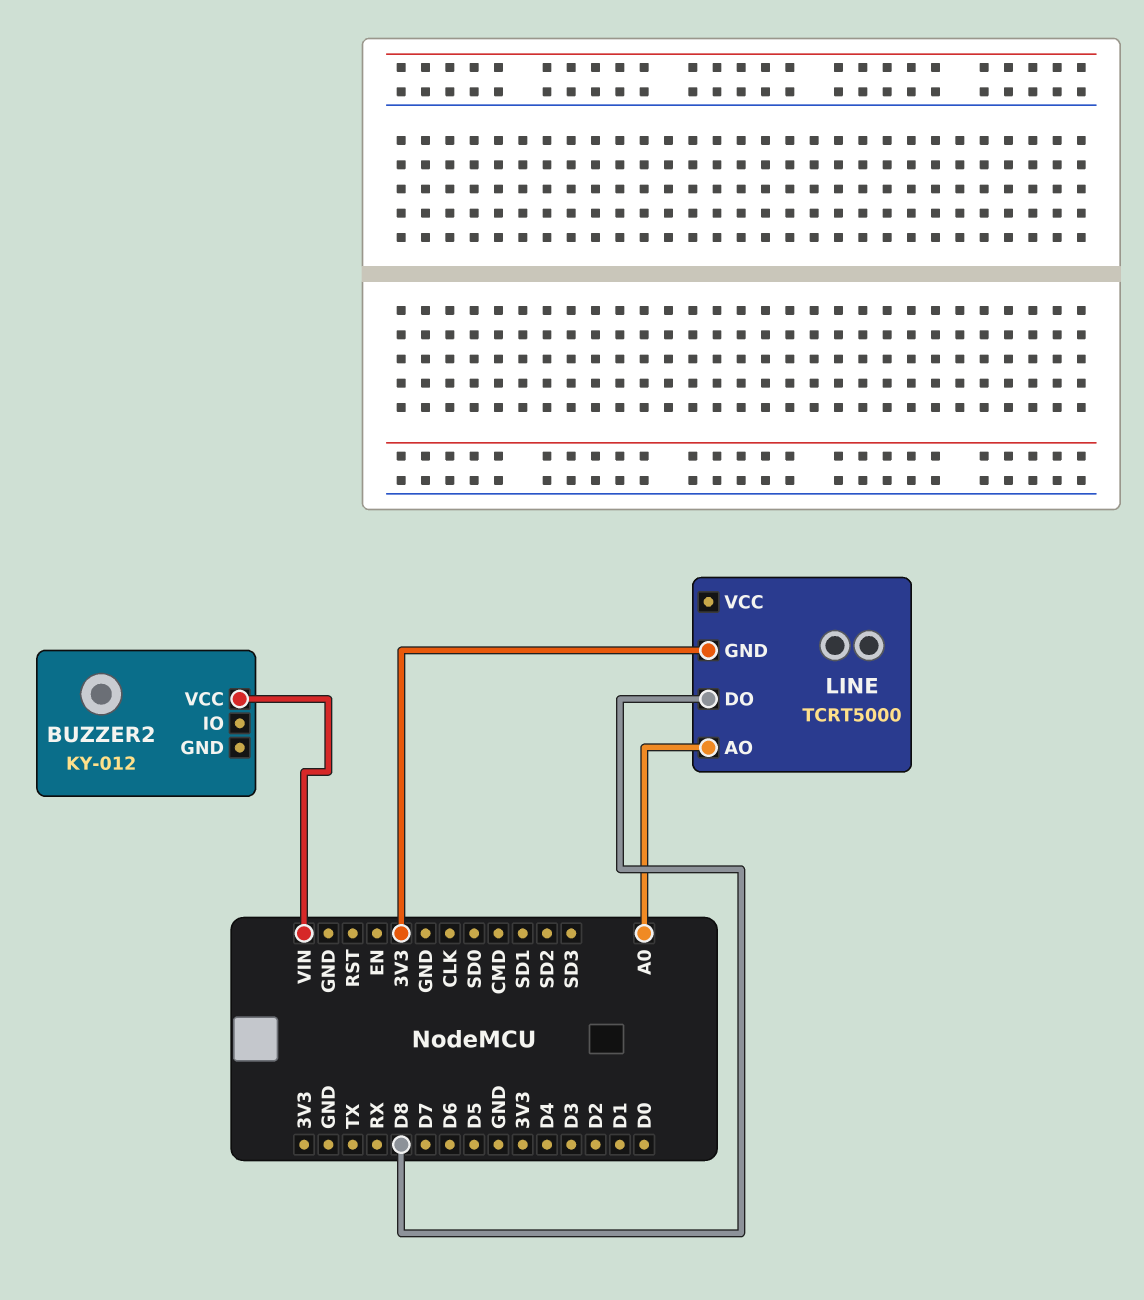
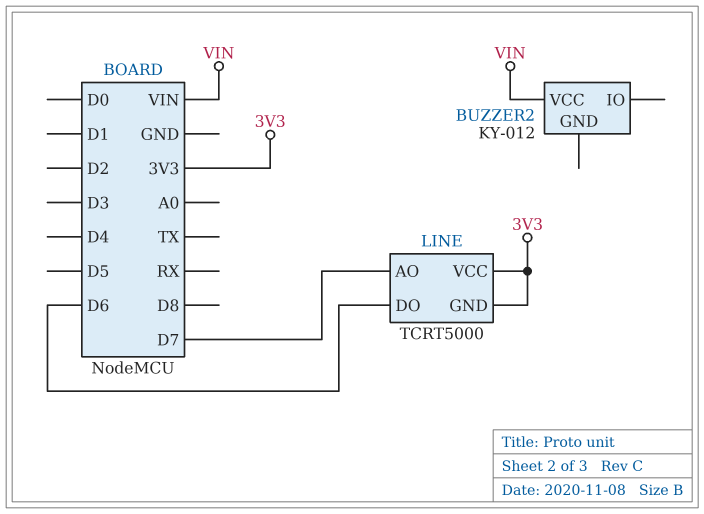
LINE pin AO: A0 -> D7
LINE pin DO: D8 -> D6
LINE pin VCC: none -> 3V3

